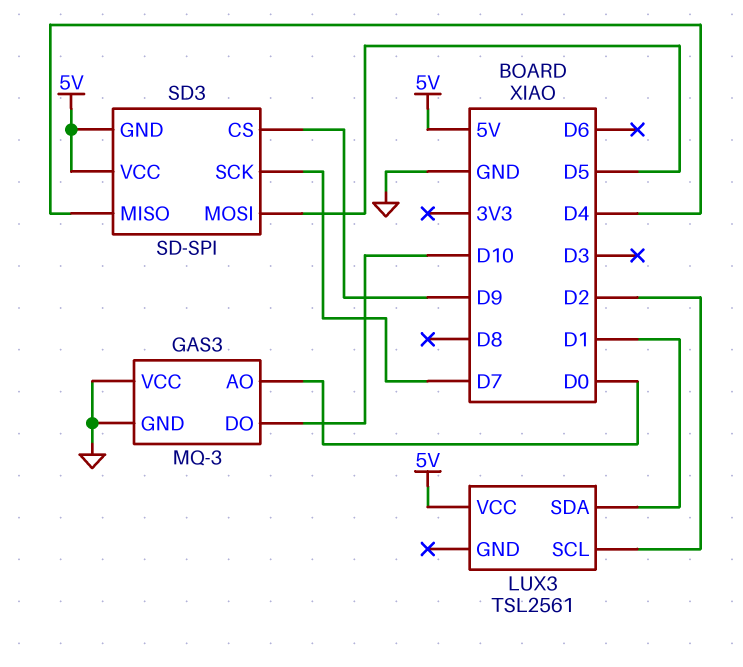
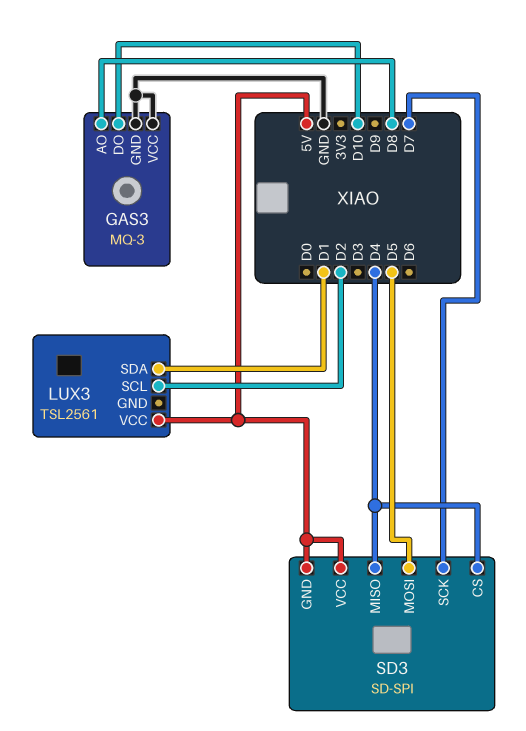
GAS3 pin AO: D0 -> D8
SD3 pin CS: D9 -> D4

